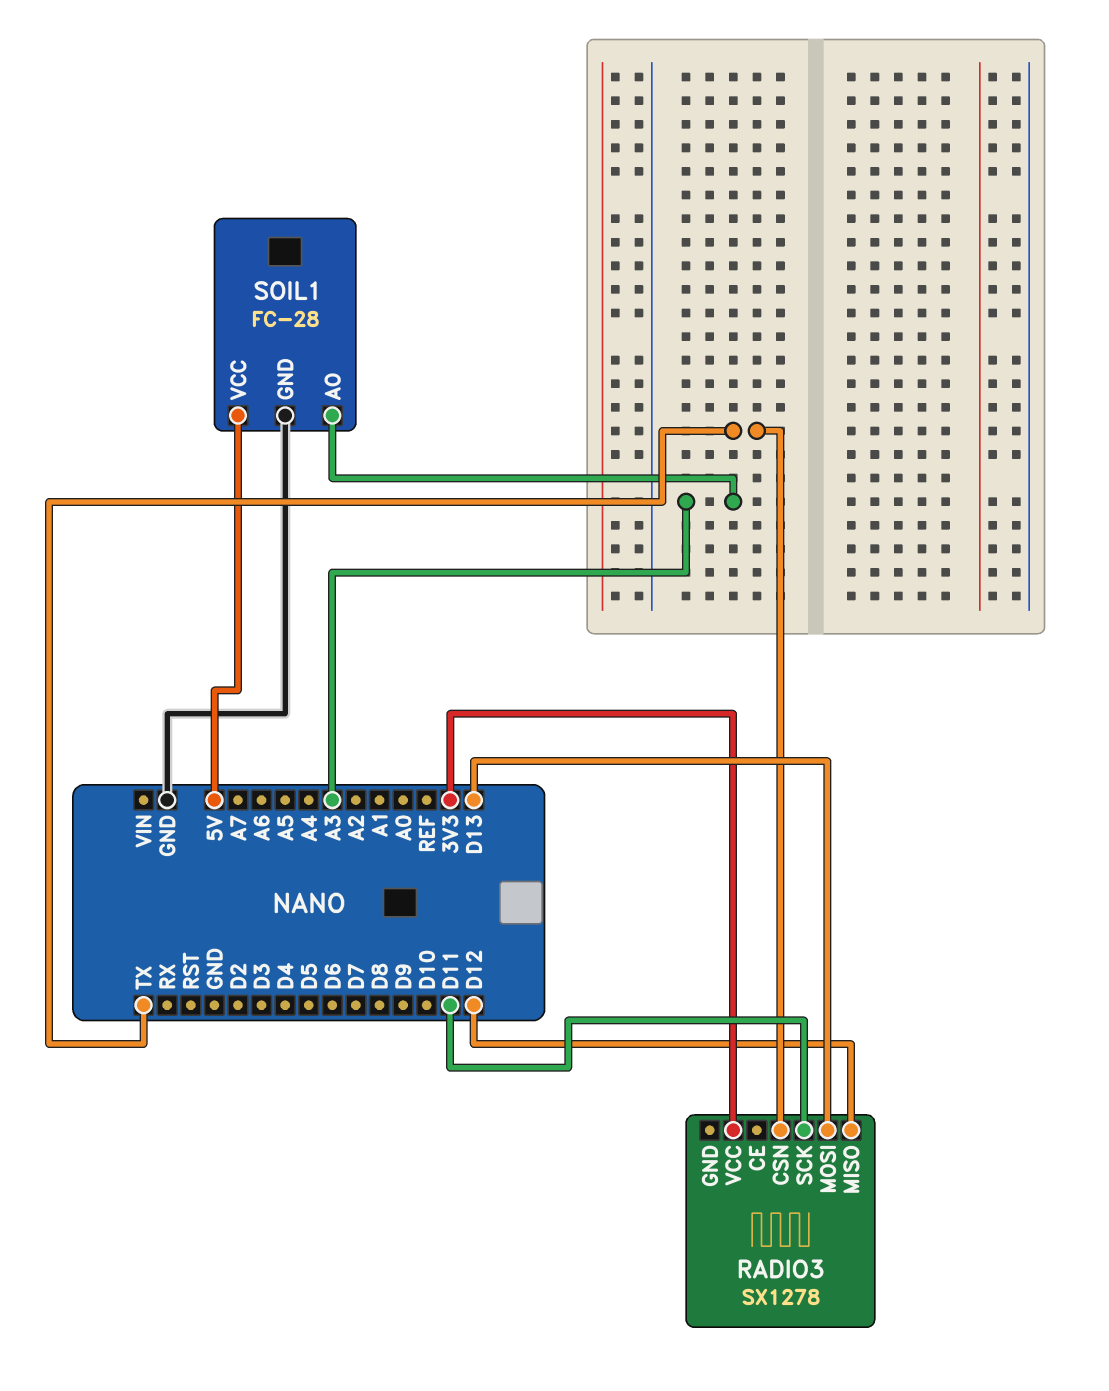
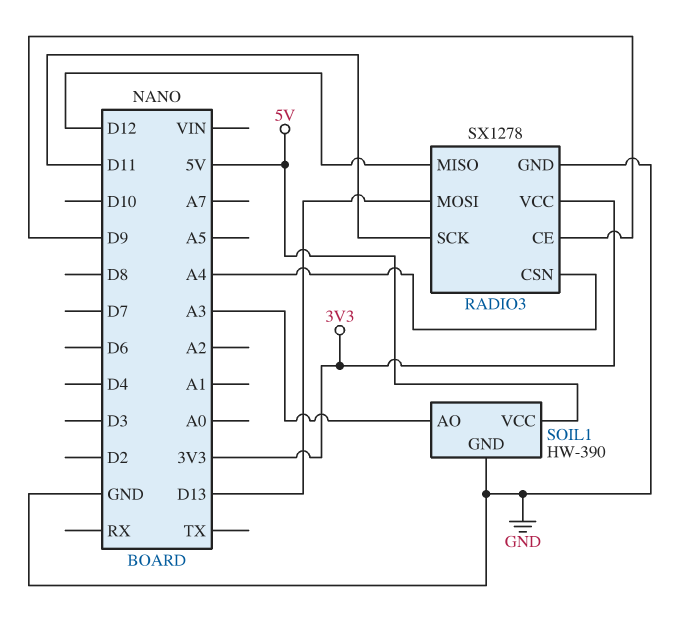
RADIO3 pin CE: none -> D9
RADIO3 pin CSN: TX -> A4
RADIO3 pin GND: none -> GND
SOIL1: FC-28 -> HW-390

